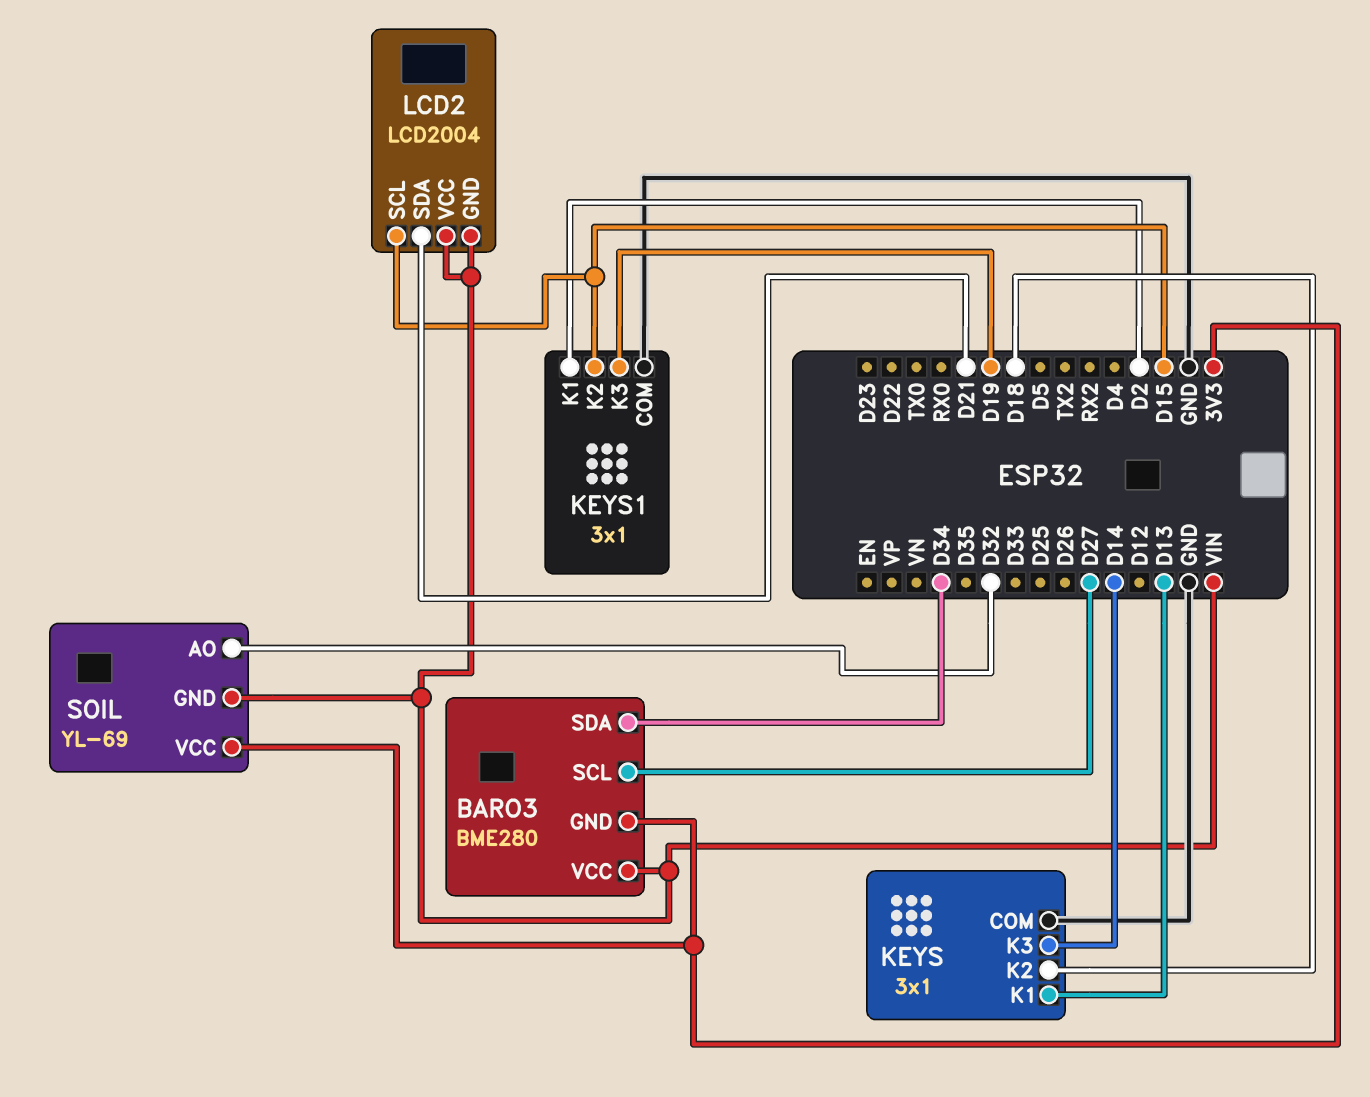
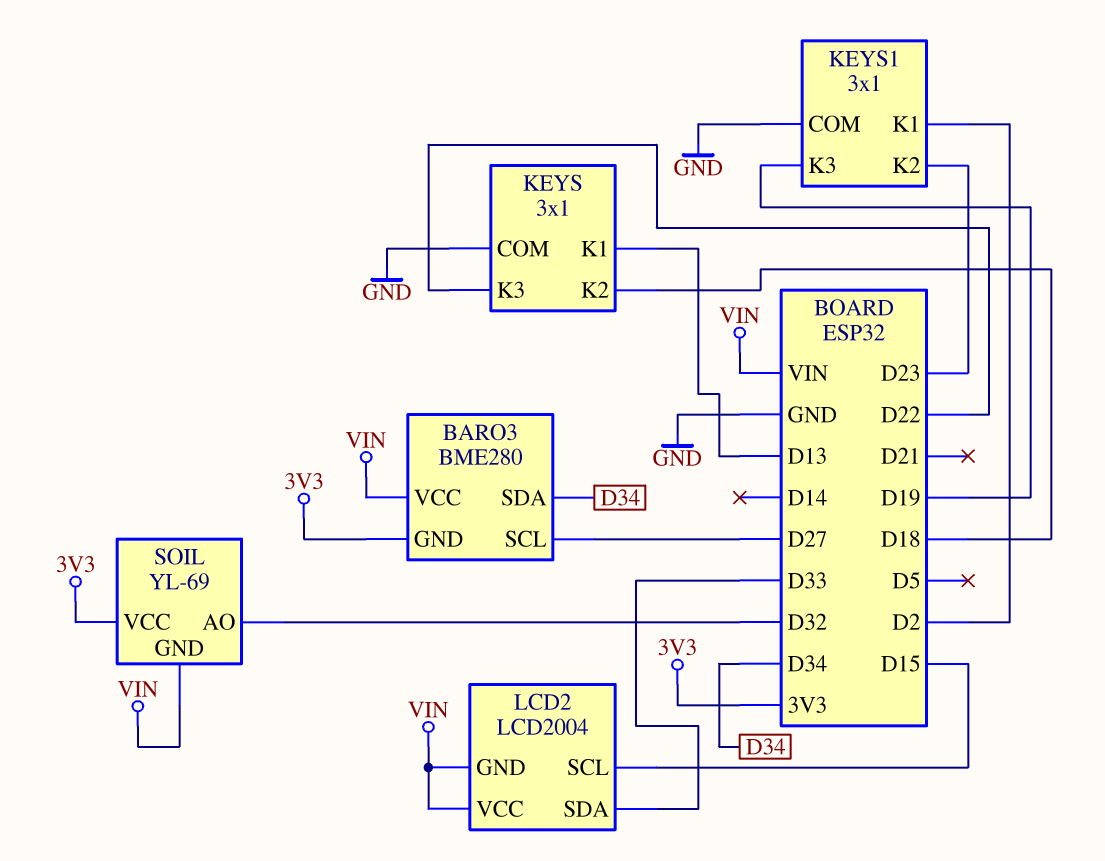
KEYS pin K3: D14 -> D22
KEYS1 pin K2: D15 -> D23
LCD2 pin SDA: D21 -> D33

